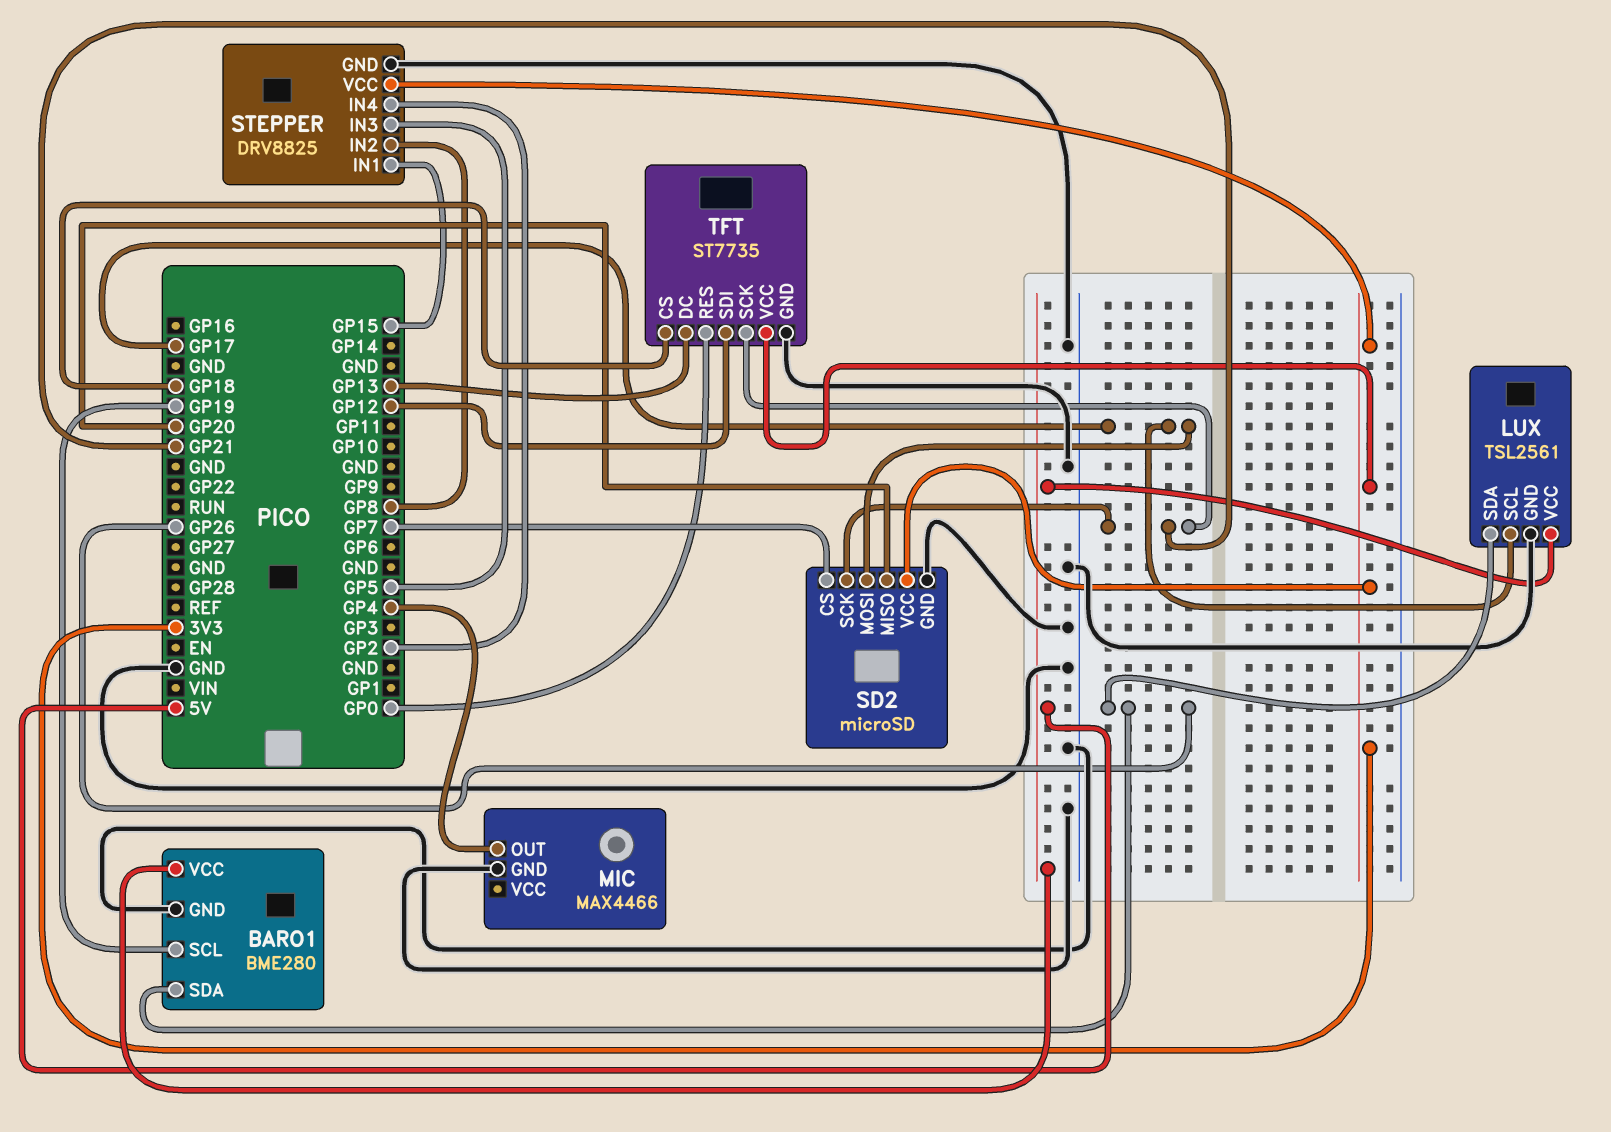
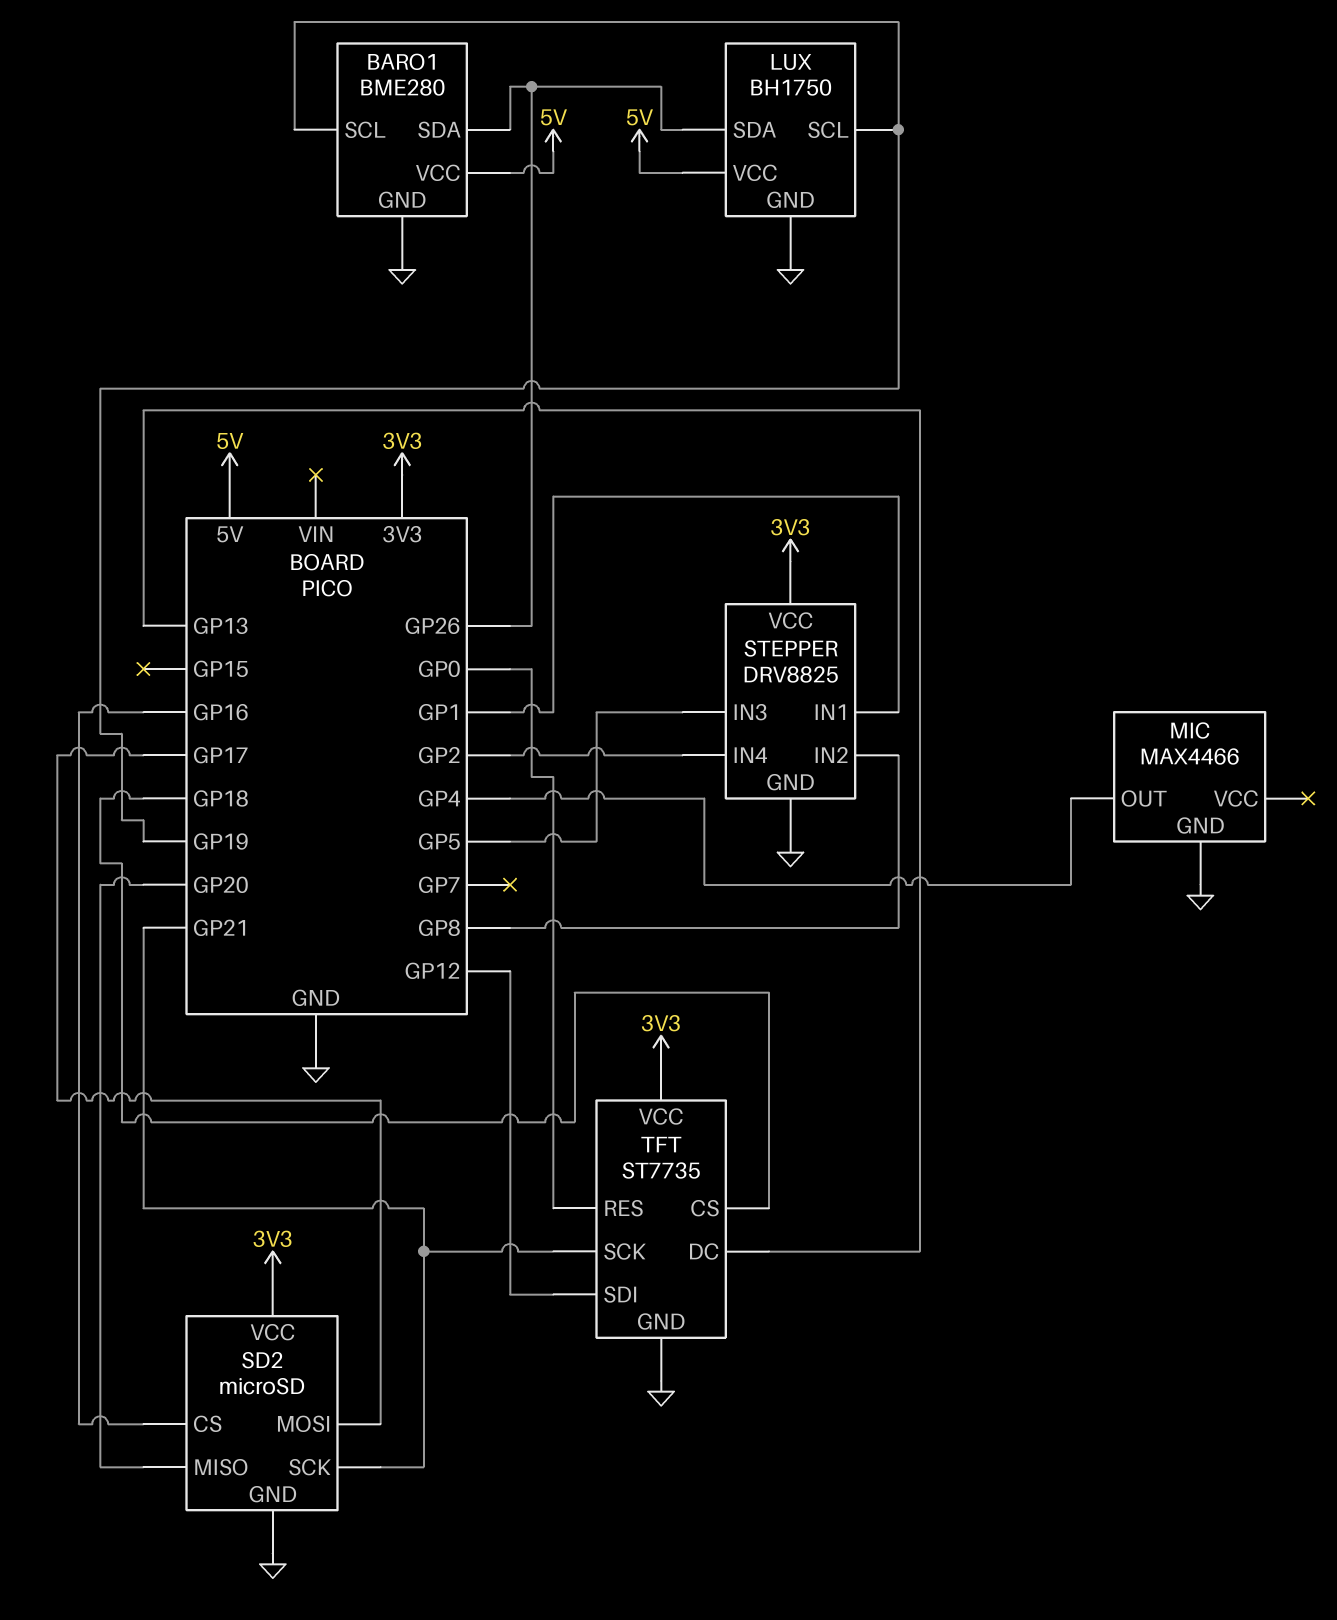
LUX: TSL2561 -> BH1750
LUX pin SCL: GP17 -> GP19
SD2 pin CS: GP7 -> GP16
STEPPER pin IN1: GP15 -> GP1

